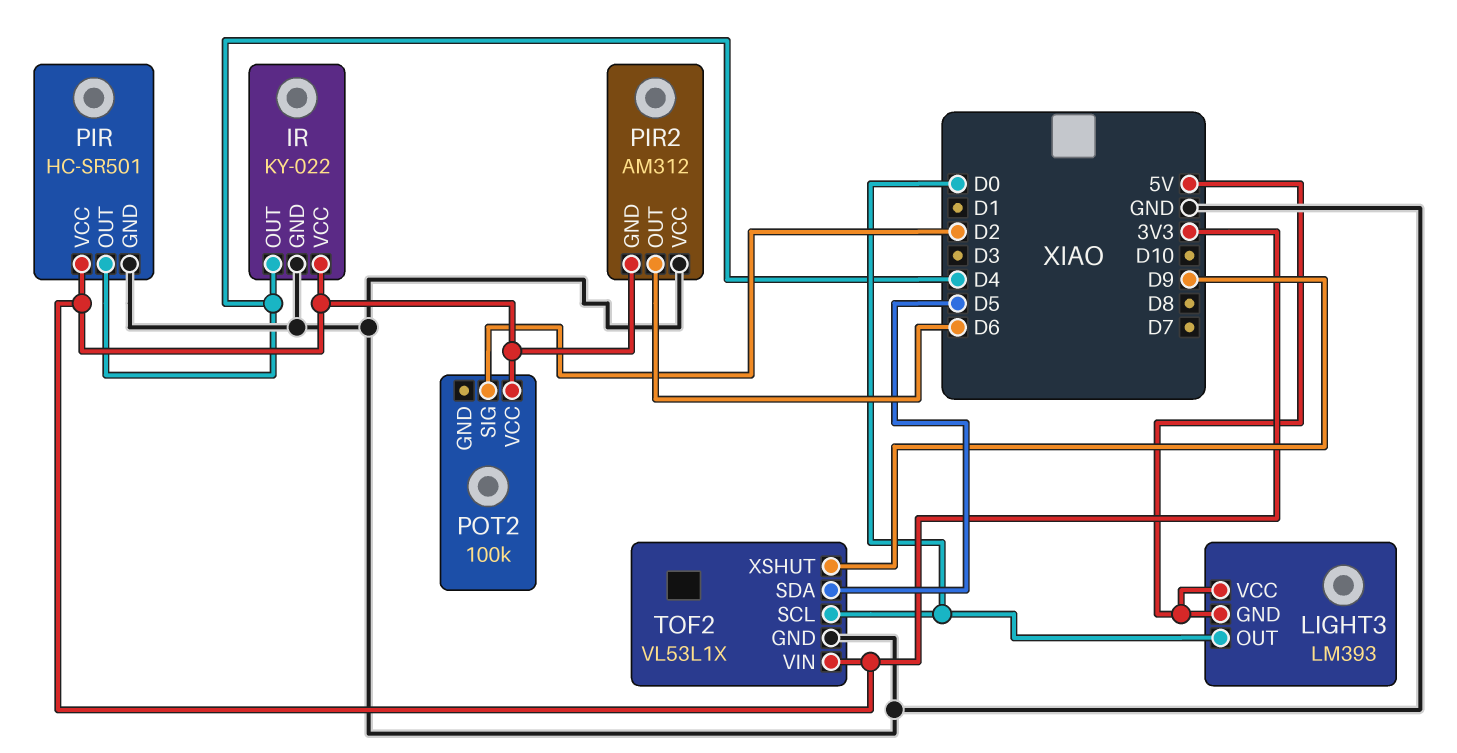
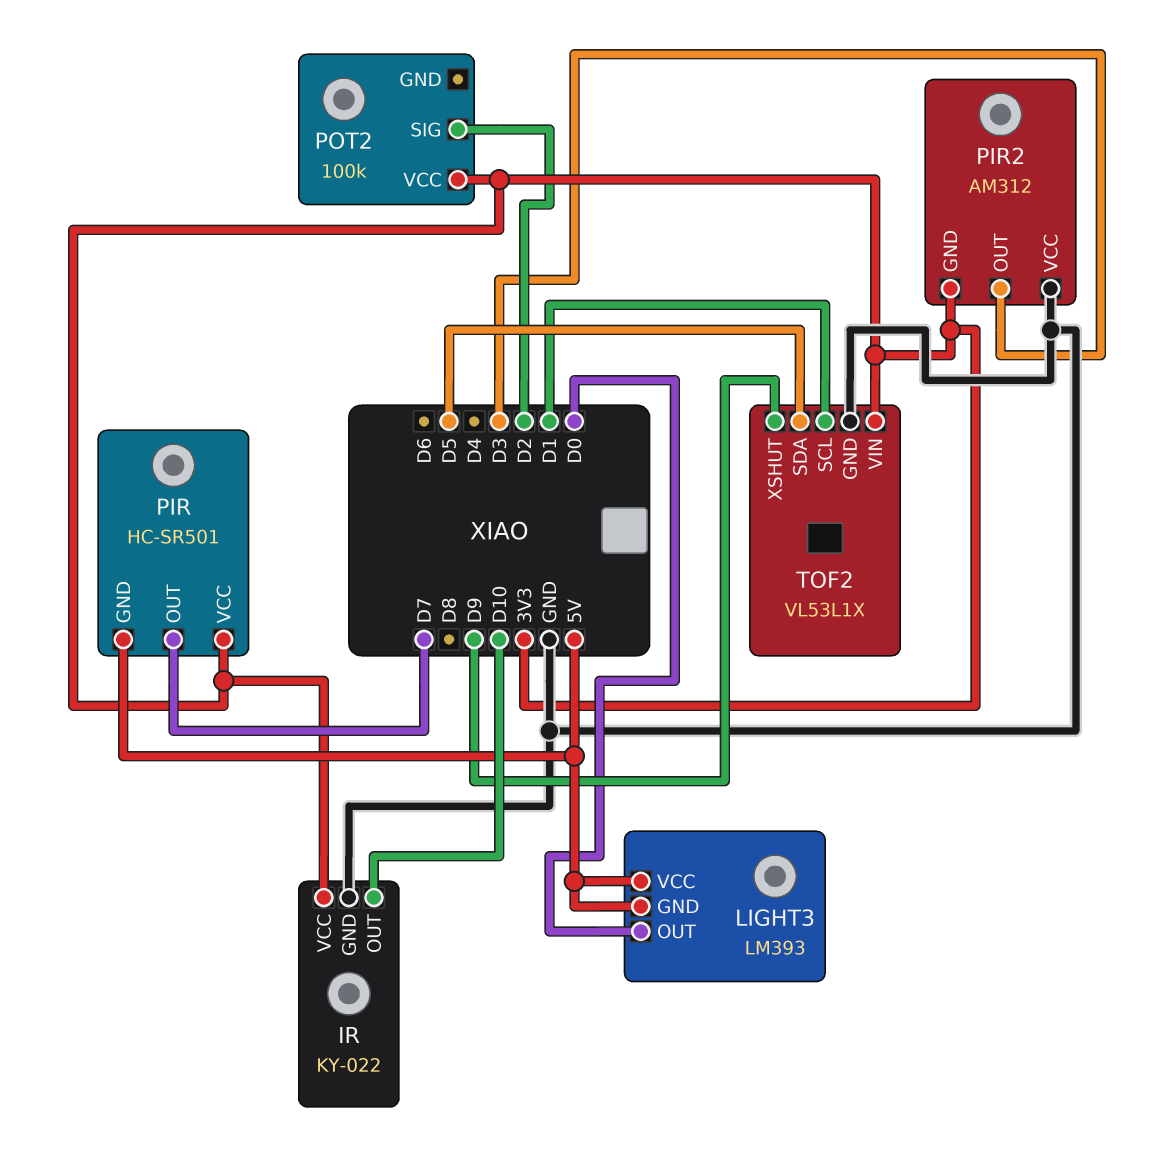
IR pin OUT: D4 -> D10
PIR pin GND: GND -> 5V
PIR pin OUT: D4 -> D7
PIR2 pin OUT: D6 -> D3
TOF2 pin SCL: D0 -> D1

